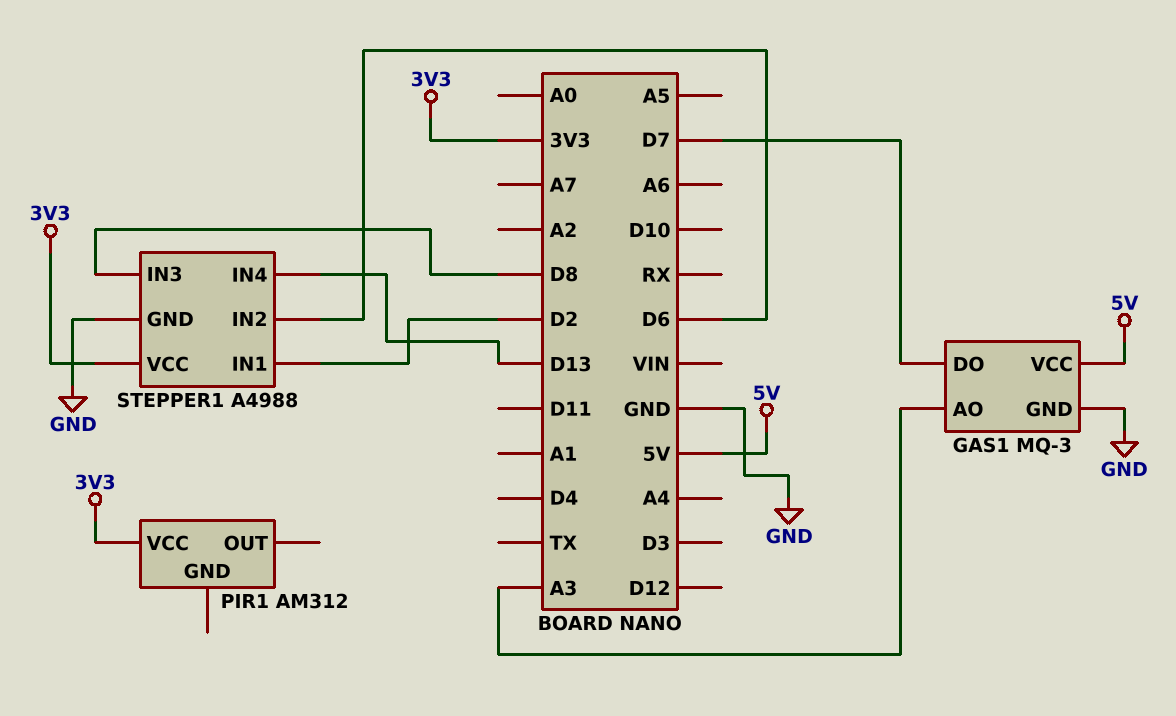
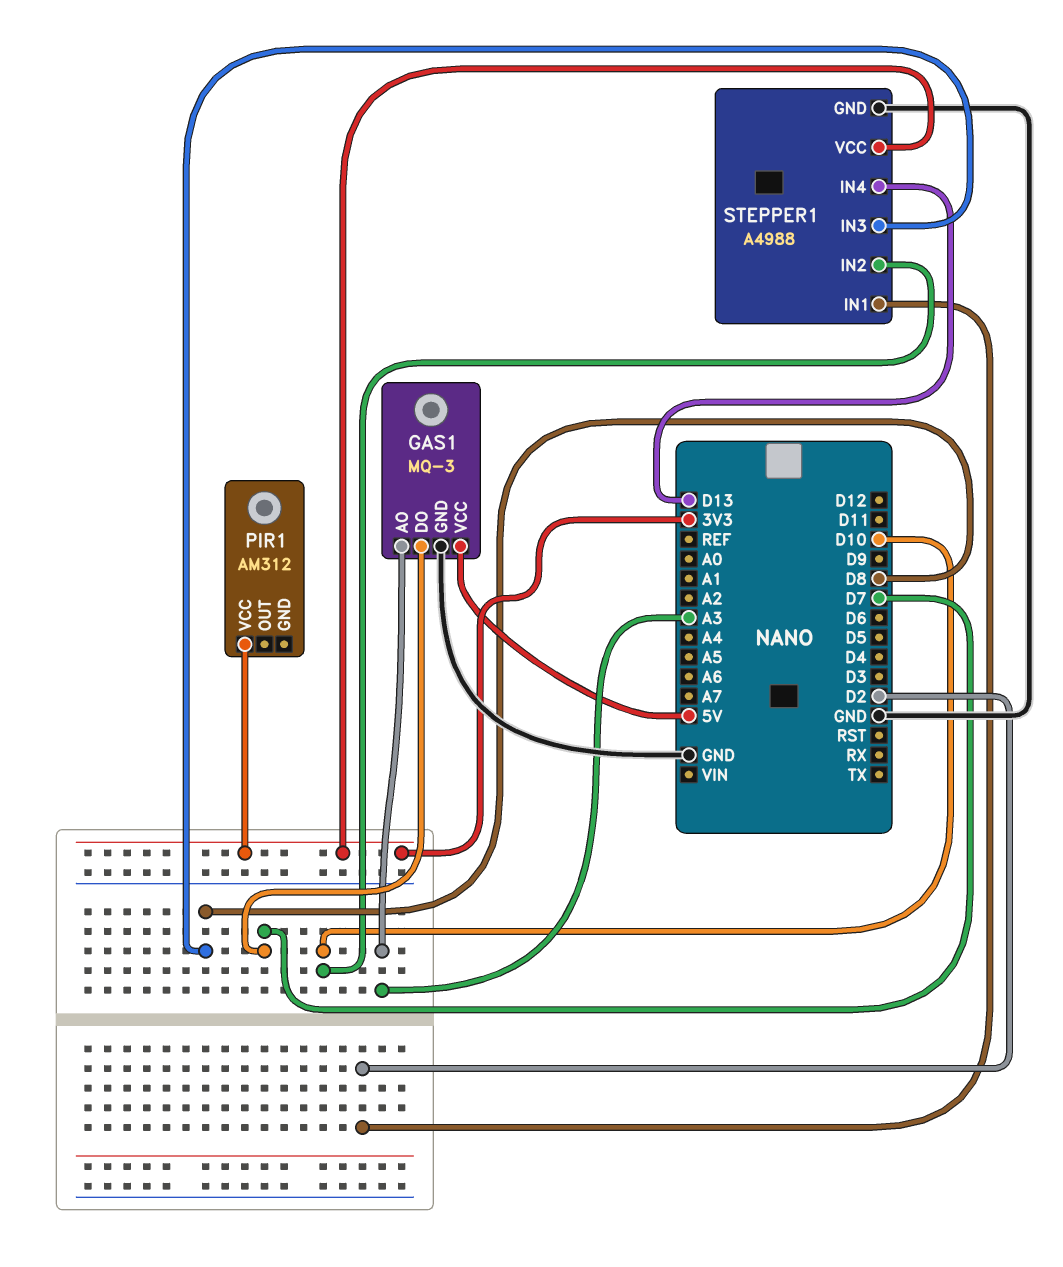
STEPPER1 pin IN2: D6 -> D10

